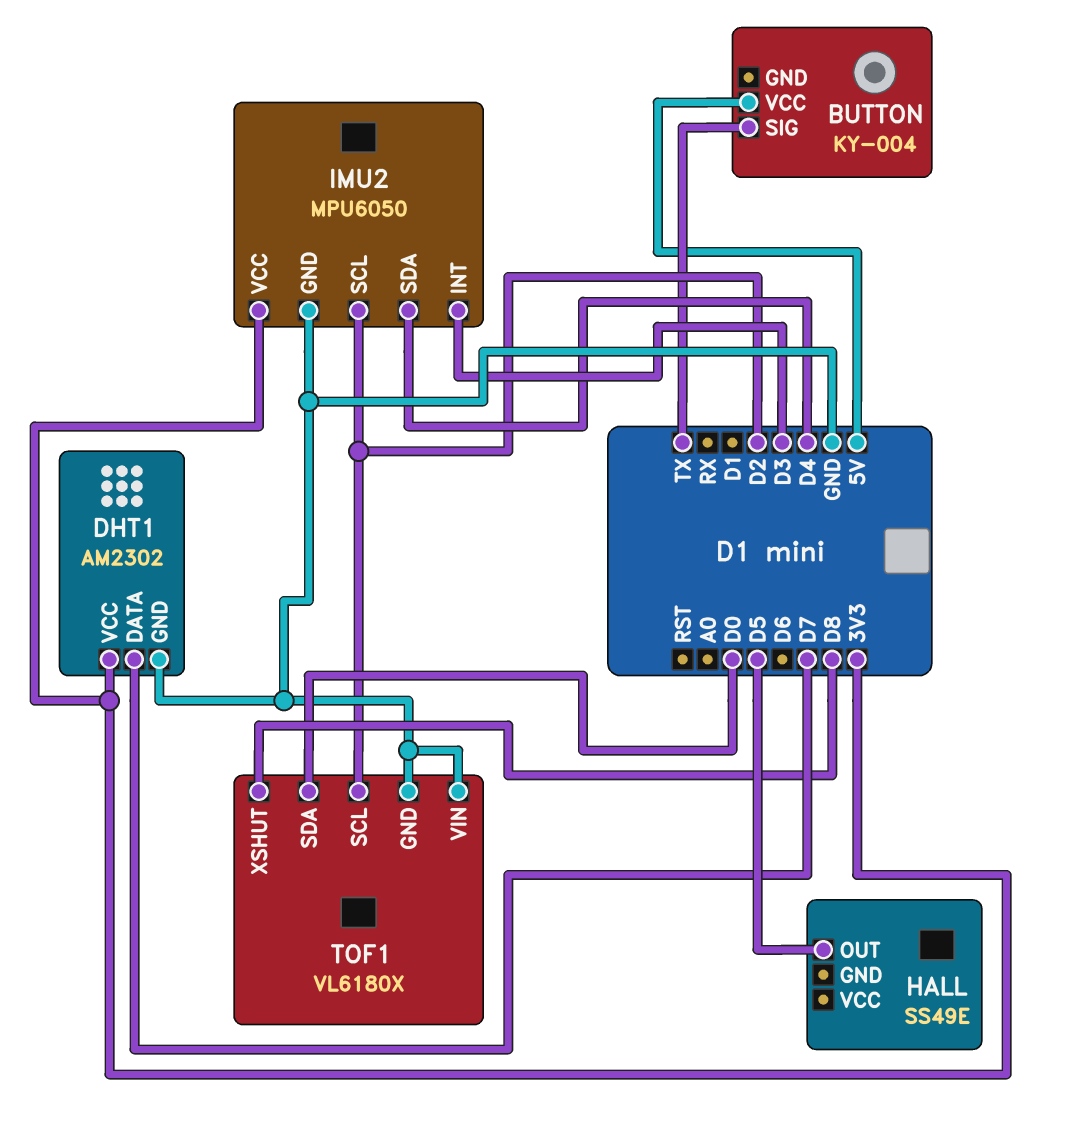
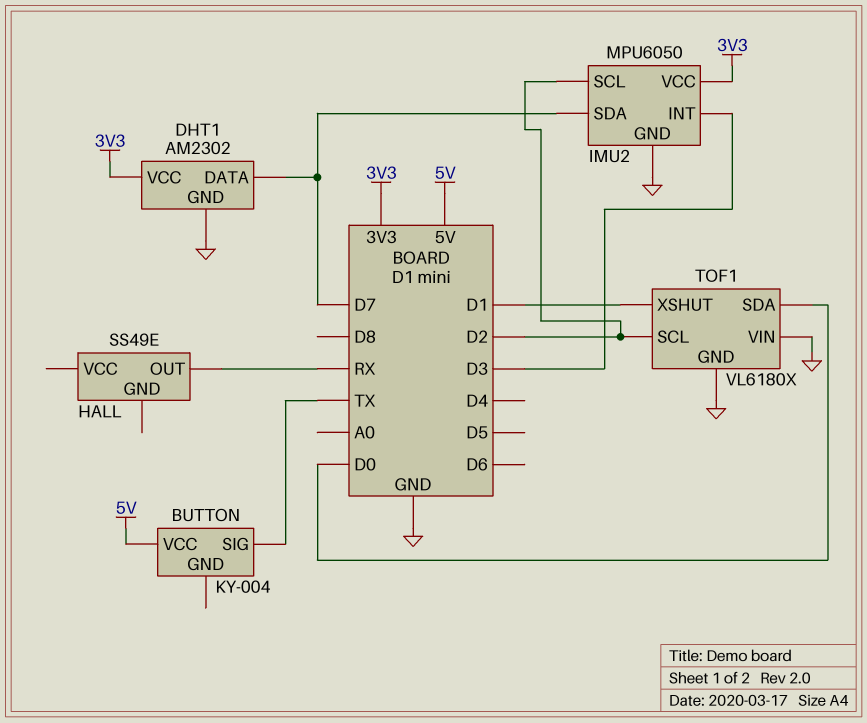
HALL pin OUT: D5 -> RX
IMU2 pin SDA: D4 -> D7
TOF1 pin XSHUT: D8 -> D1

